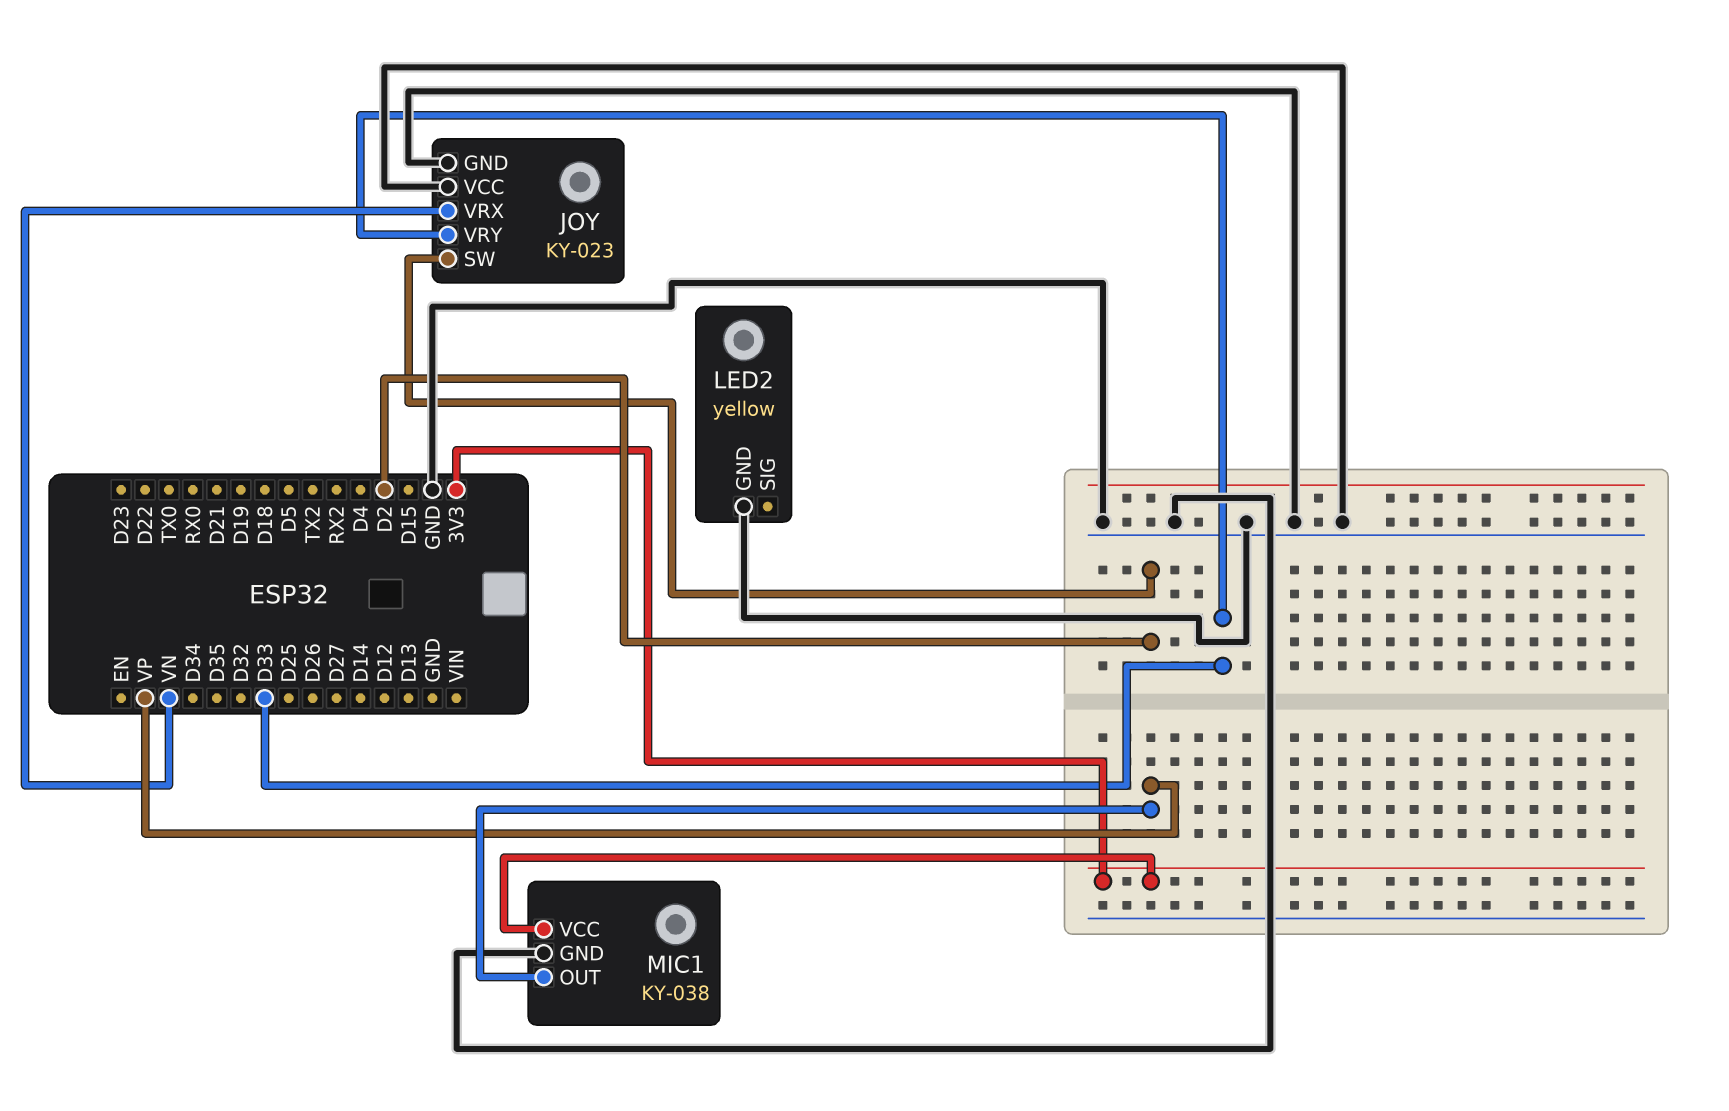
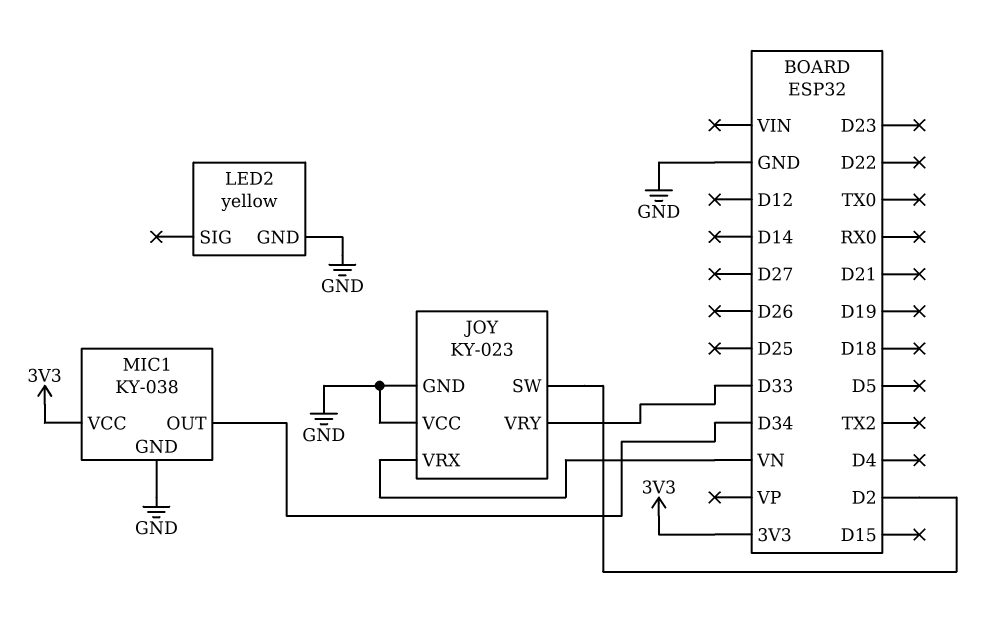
MIC1 pin OUT: VP -> D34

